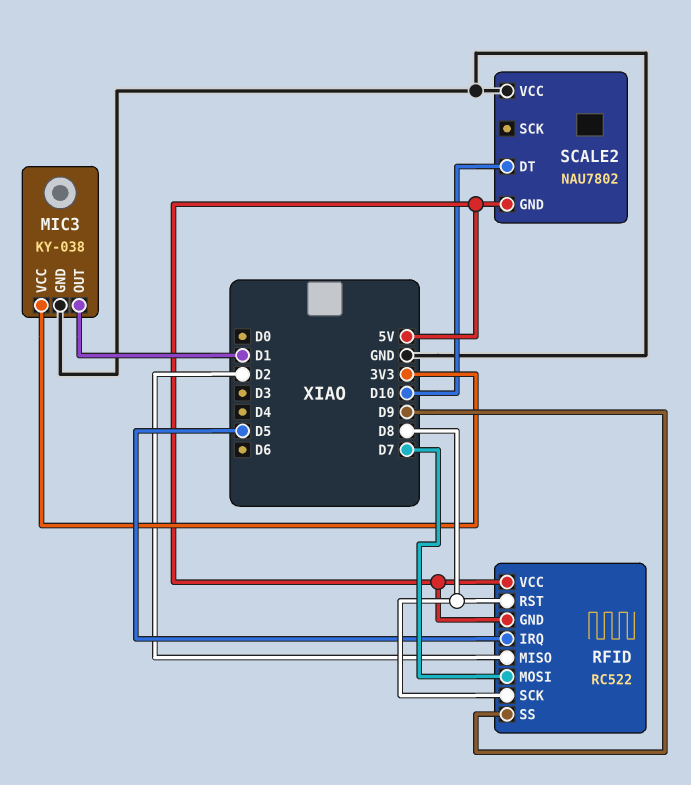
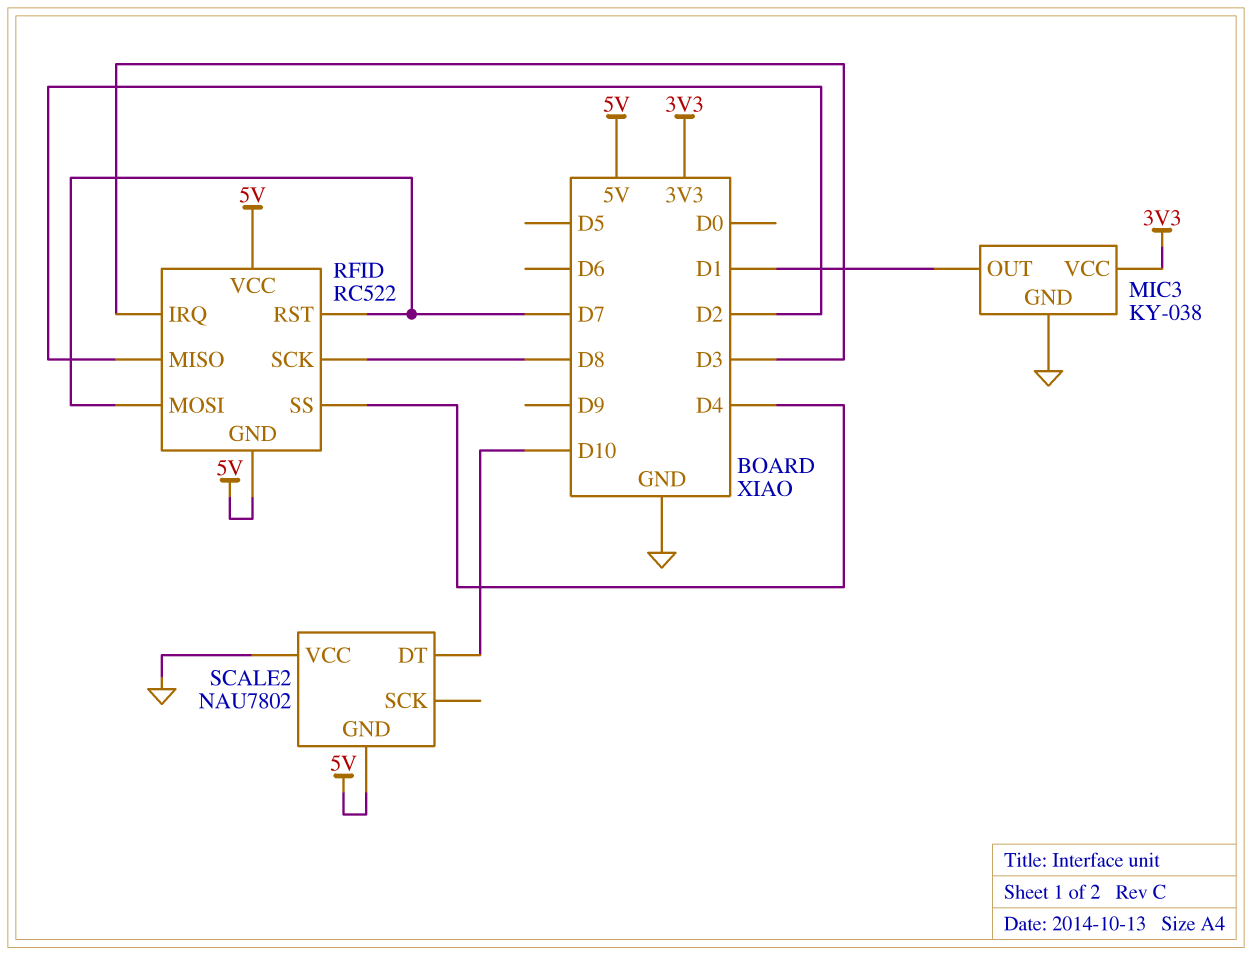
RFID pin IRQ: D5 -> D3
RFID pin RST: D8 -> D7
RFID pin SS: D9 -> D4

